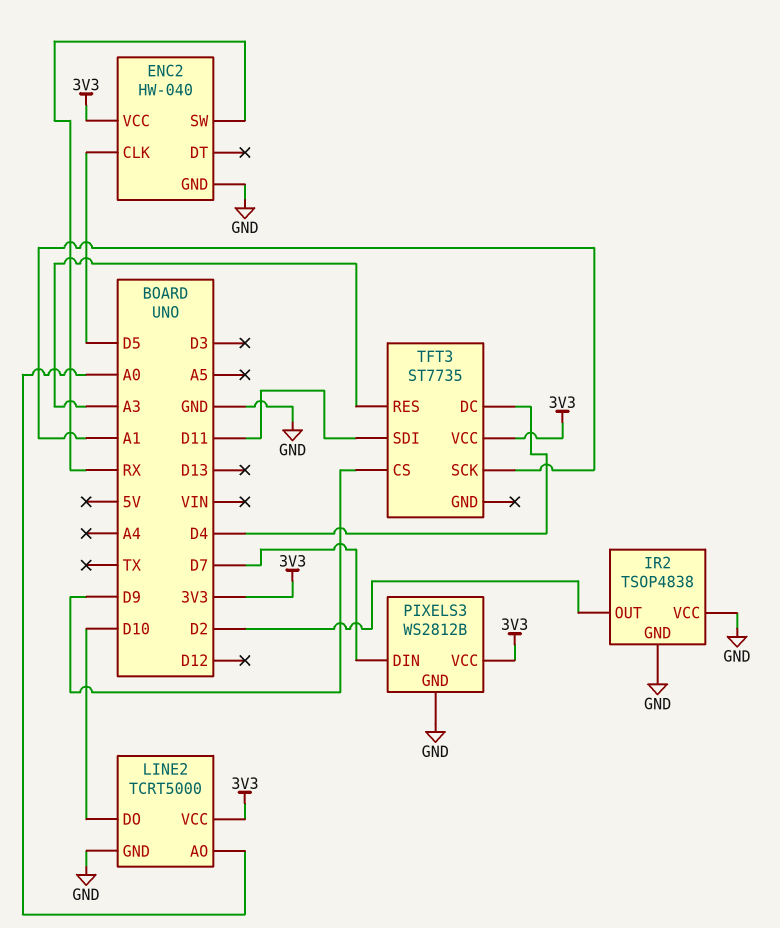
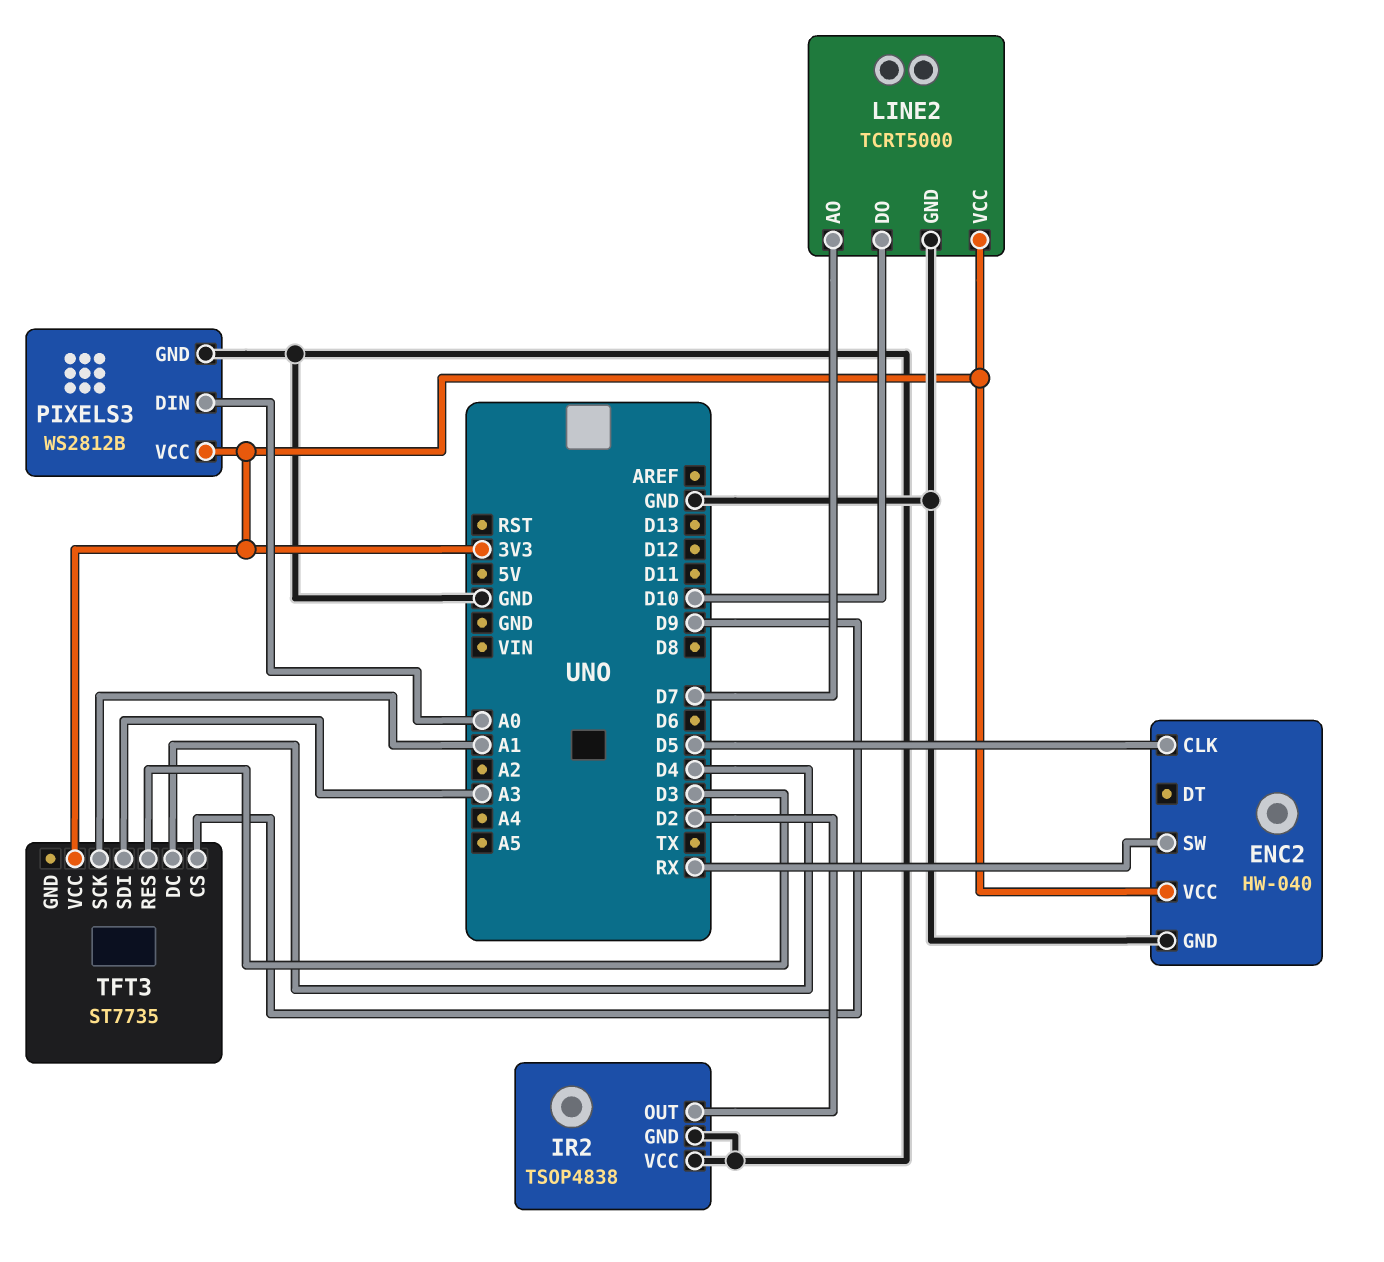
LINE2 pin AO: A0 -> D7
PIXELS3 pin DIN: D7 -> A0
TFT3 pin RES: A3 -> D3
TFT3 pin SDI: D11 -> A3

